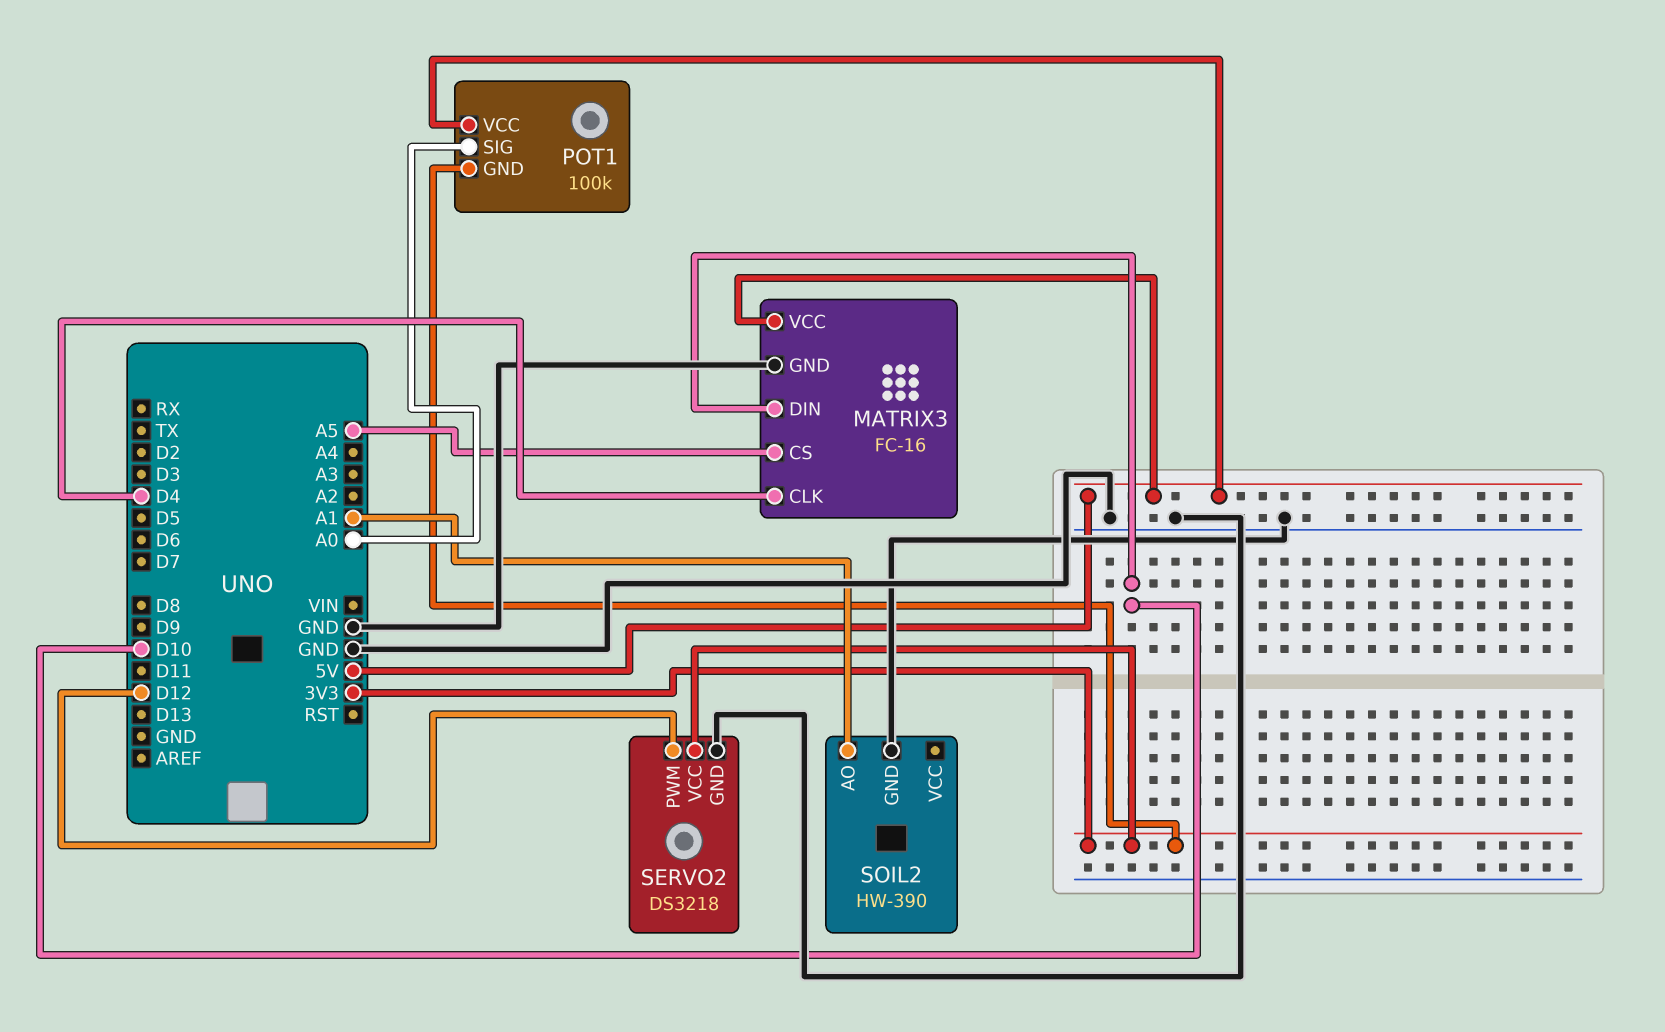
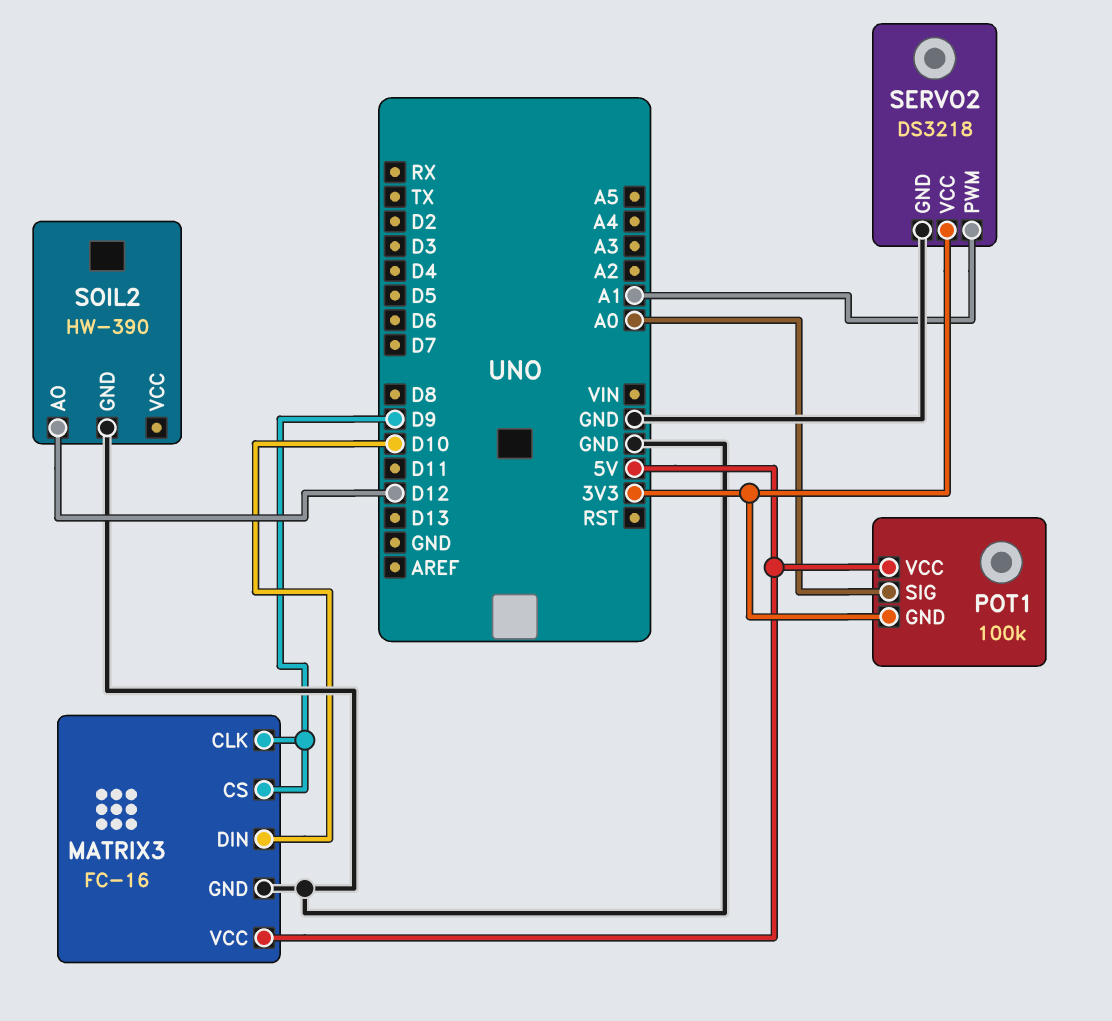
MATRIX3 pin CLK: D4 -> D9
MATRIX3 pin CS: A5 -> D9
SERVO2 pin PWM: D12 -> A1
SOIL2 pin AO: A1 -> D12

